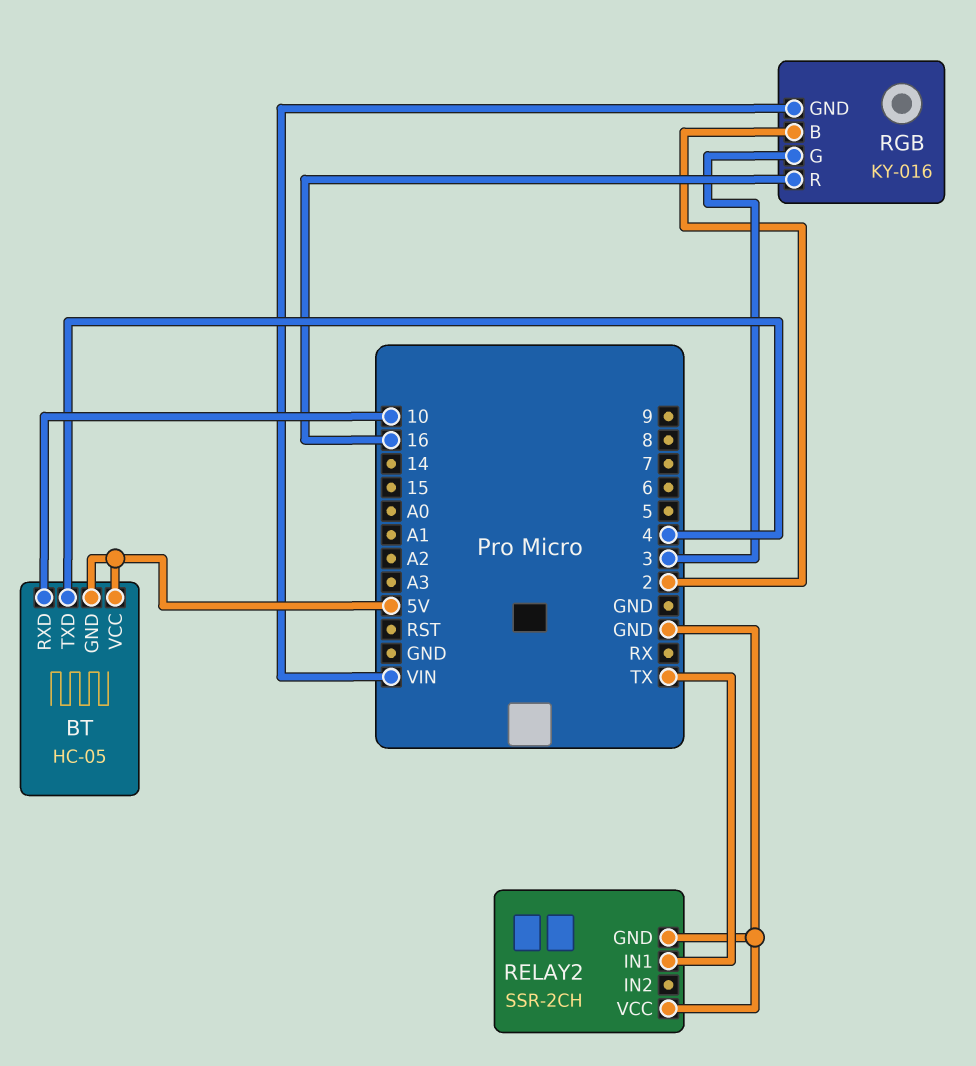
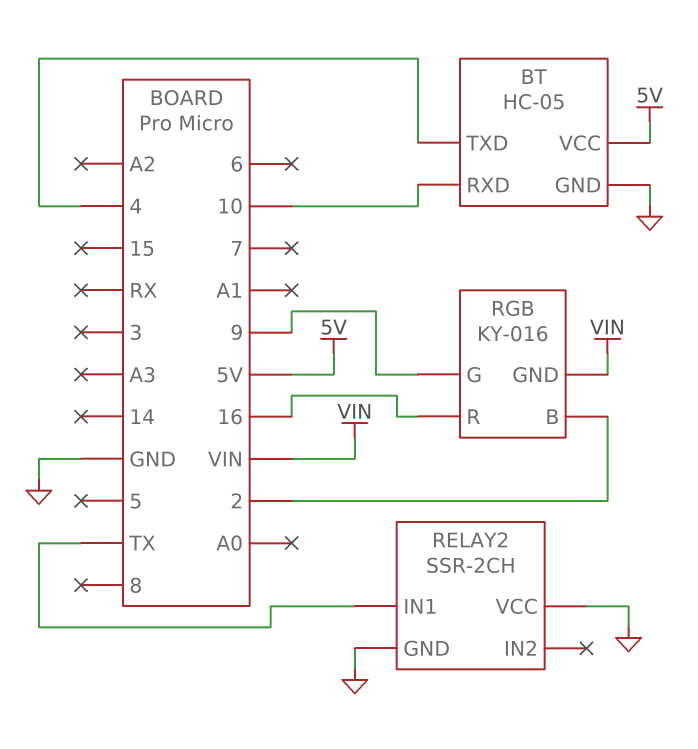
BT pin GND: 5V -> GND
RGB pin G: 3 -> 9

